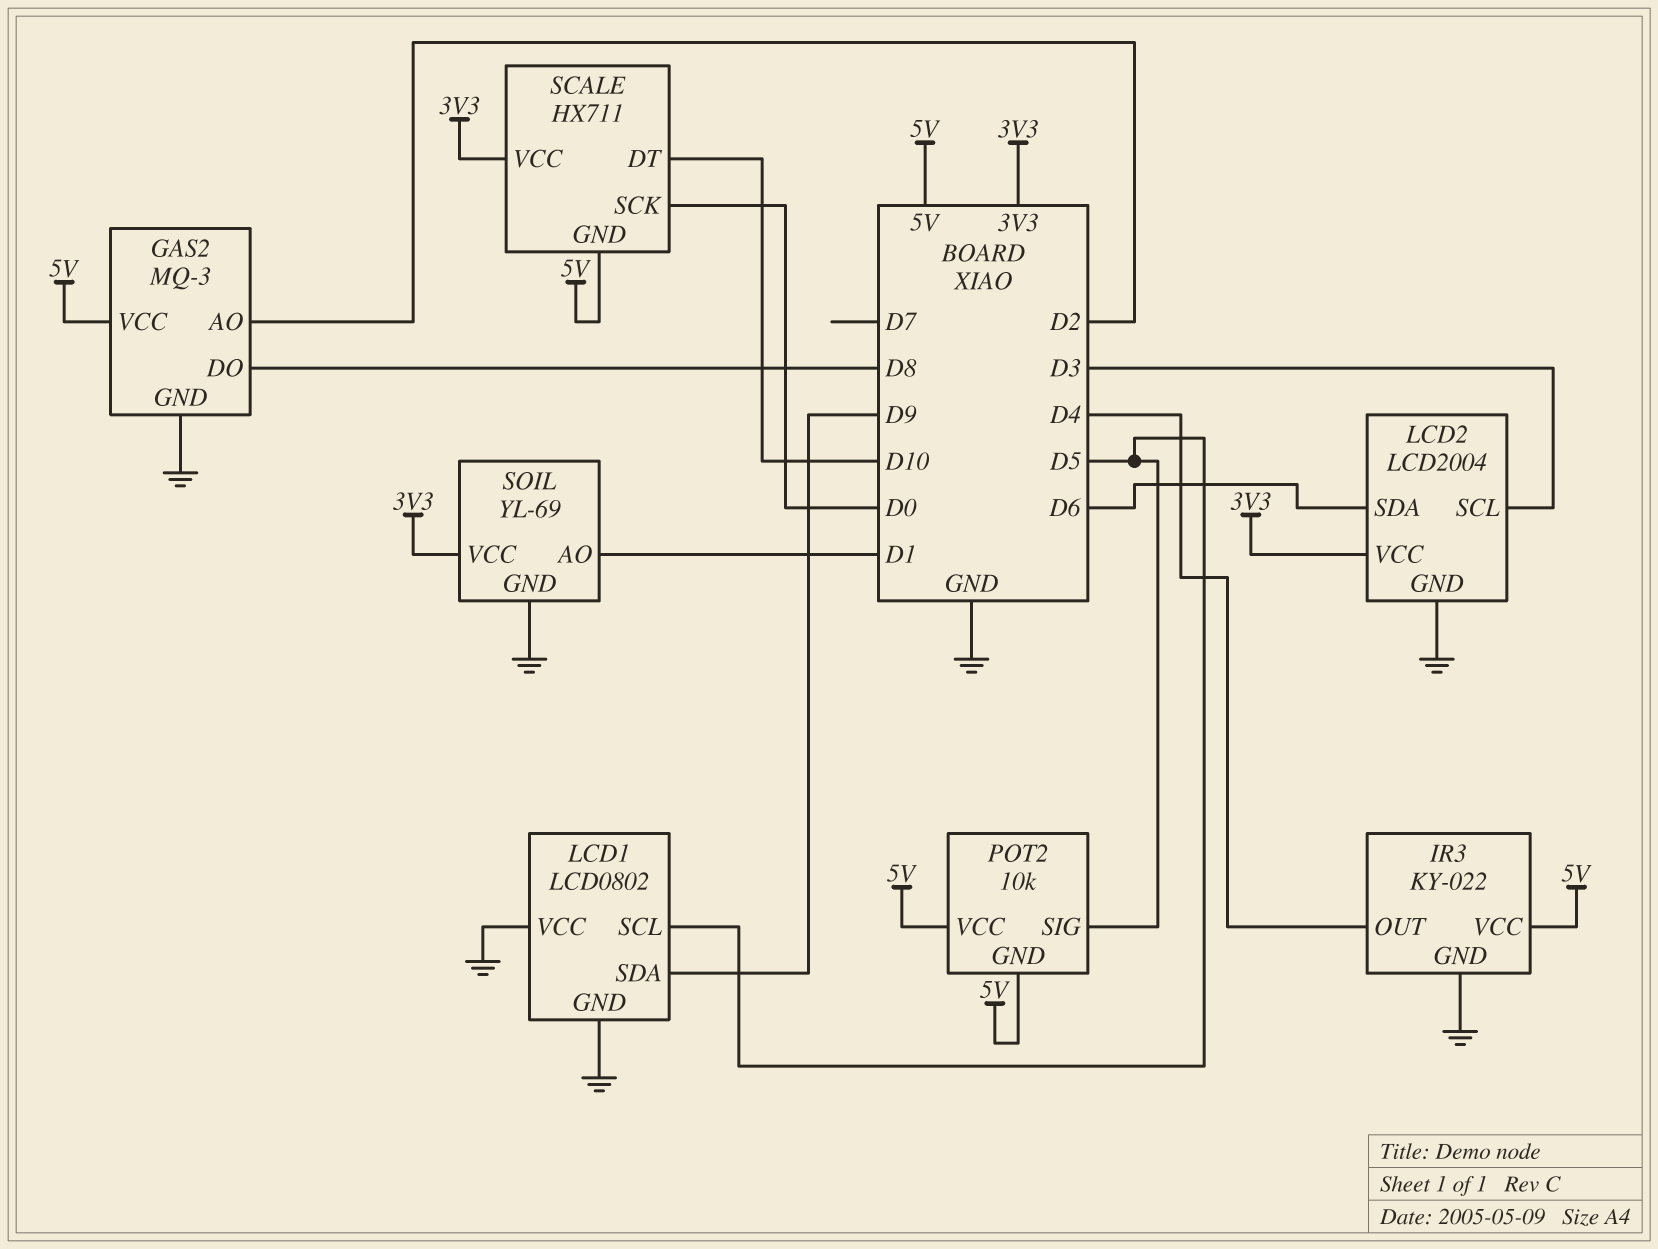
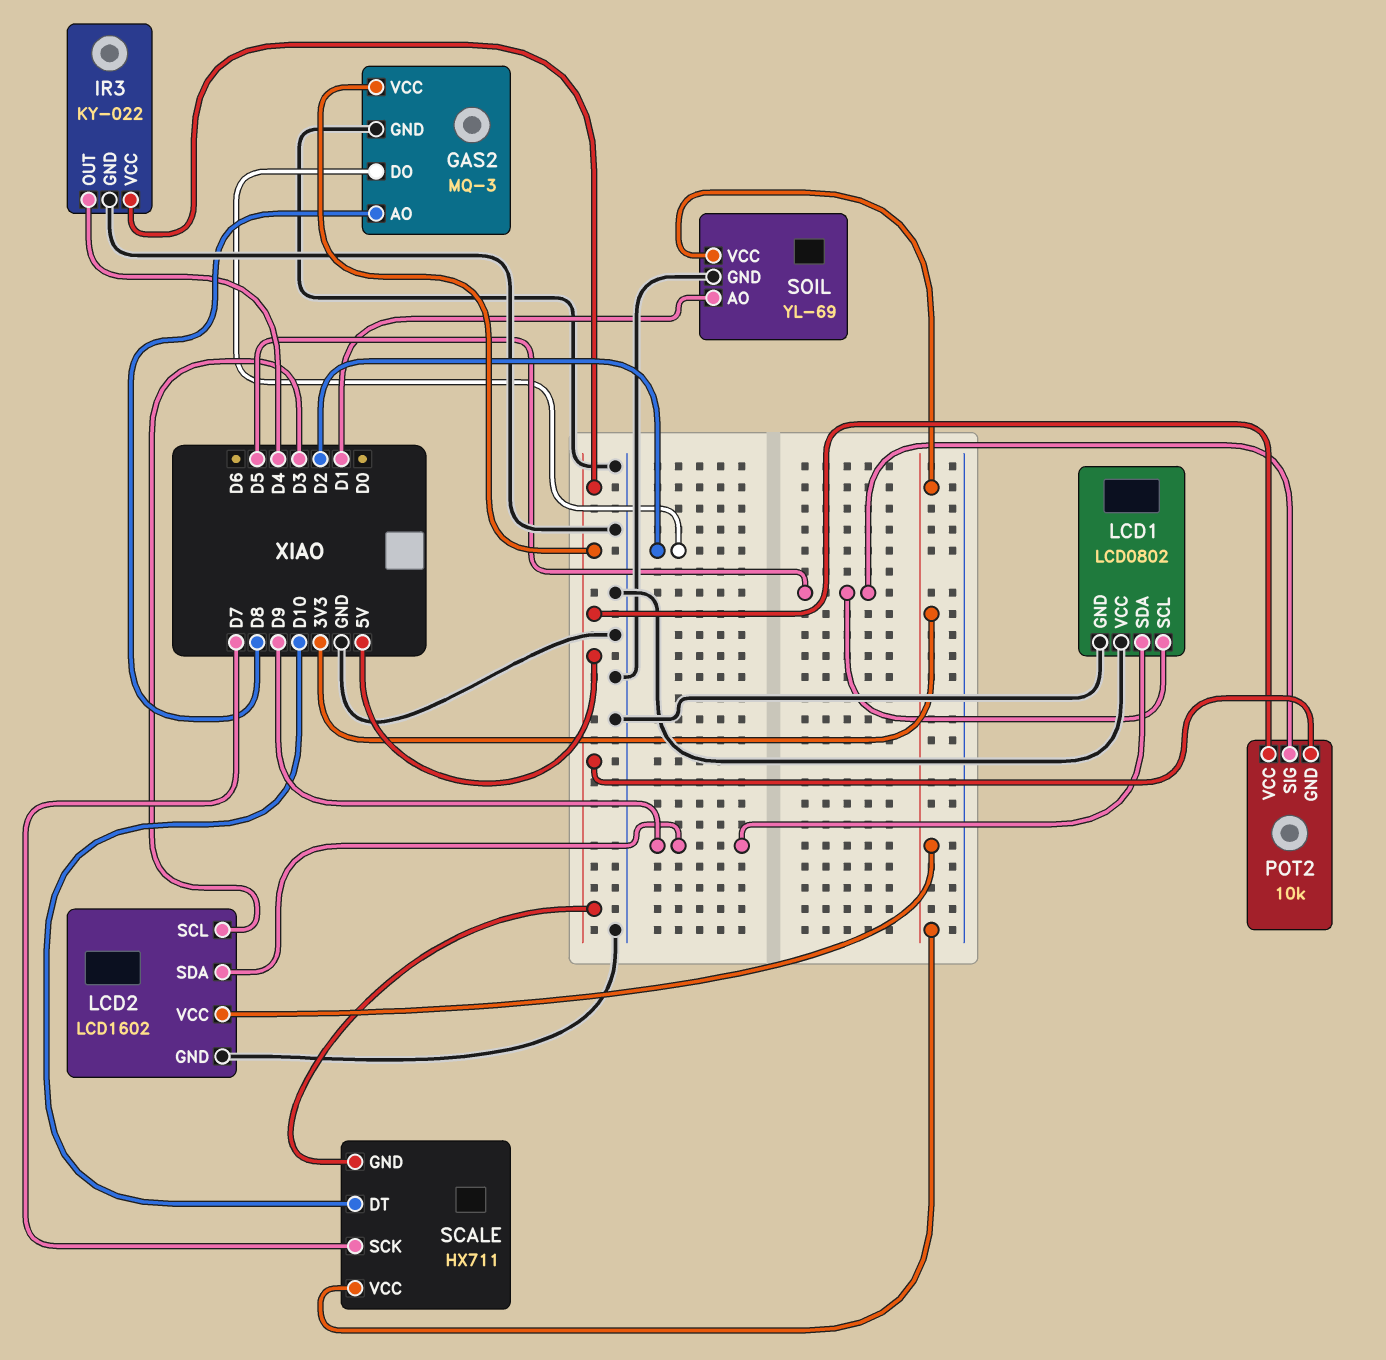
GAS2 pin AO: D2 -> D8
GAS2 pin DO: D8 -> D2
LCD2: LCD2004 -> LCD1602
LCD2 pin SDA: D6 -> D9
SCALE pin SCK: D0 -> D7

